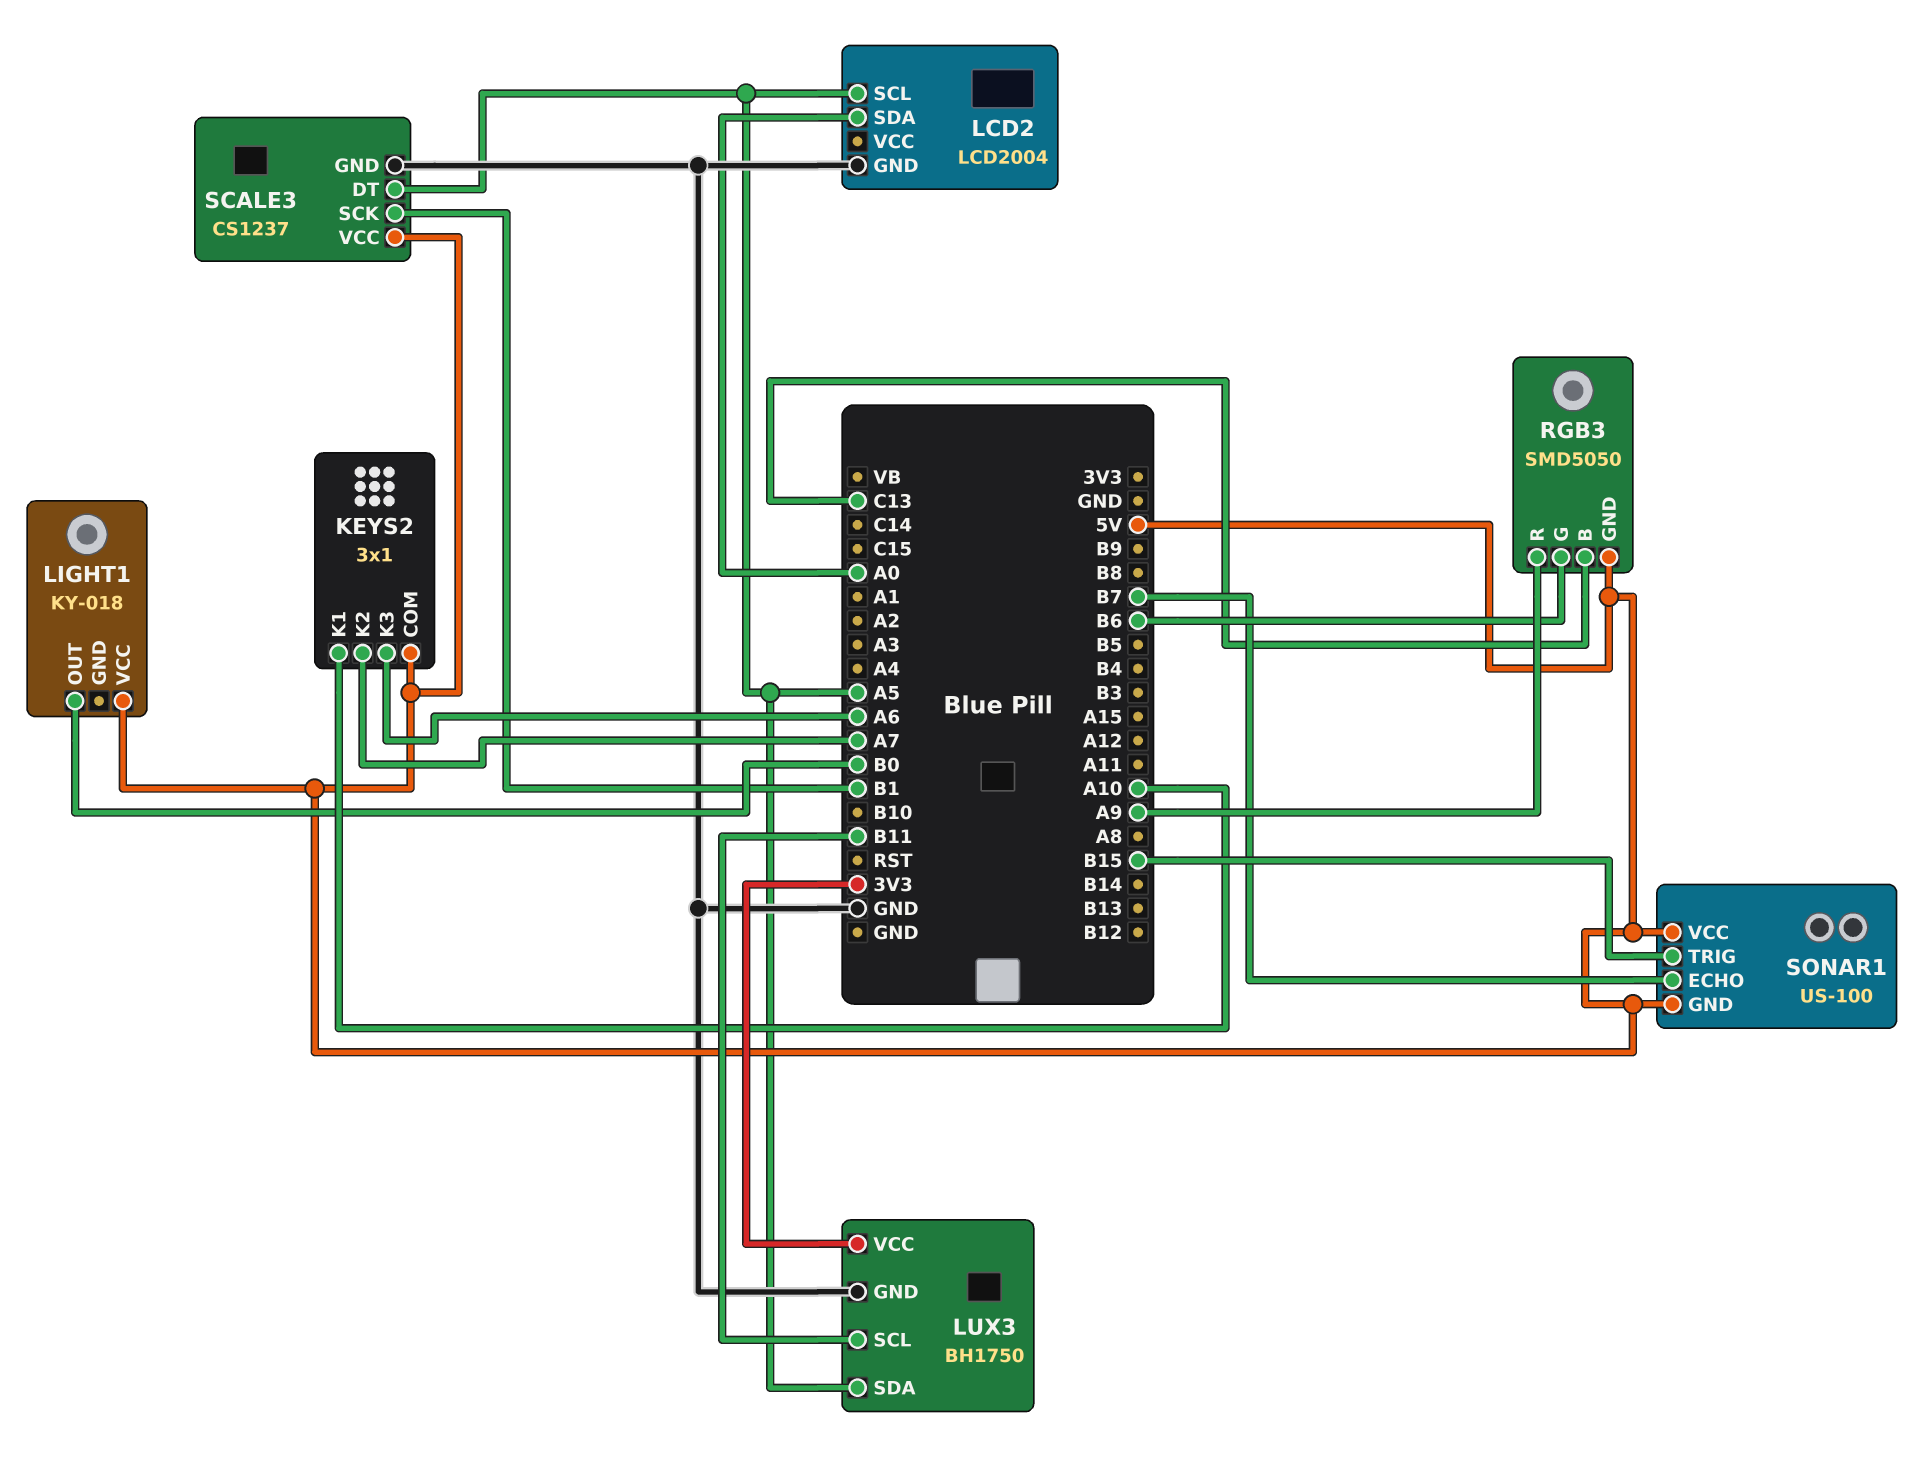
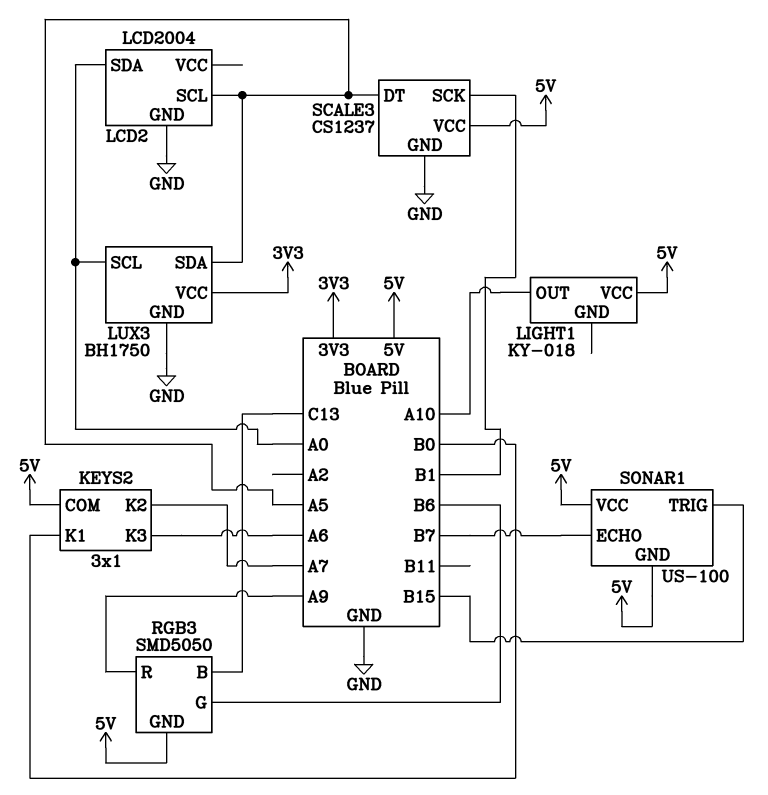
KEYS2 pin K1: A10 -> B0
LIGHT1 pin OUT: B0 -> A10
LUX3 pin SCL: B11 -> A0

